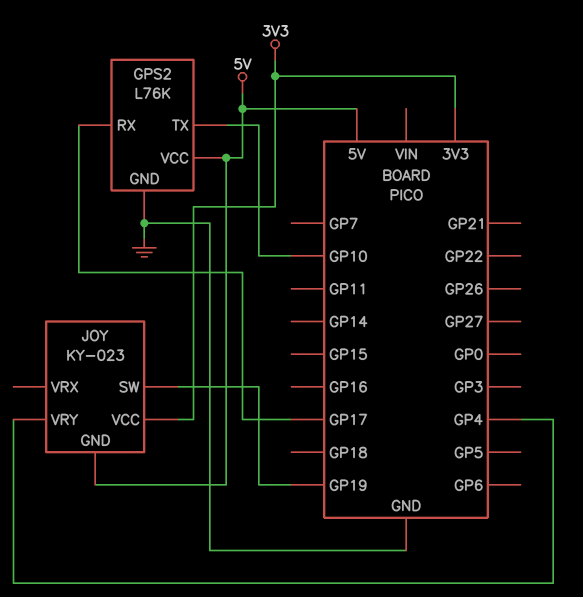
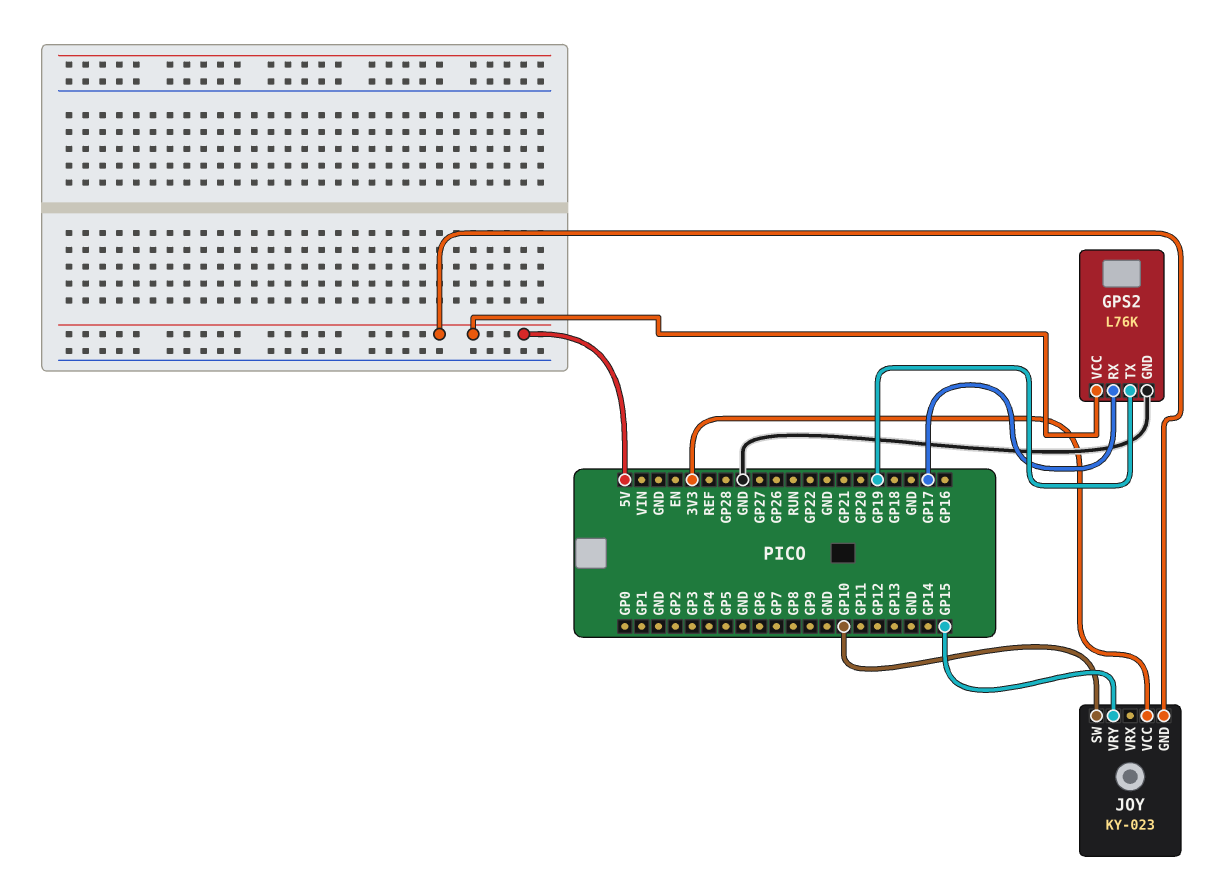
GPS2 pin TX: GP10 -> GP19
JOY pin SW: GP19 -> GP10
JOY pin VRY: GP4 -> GP15

